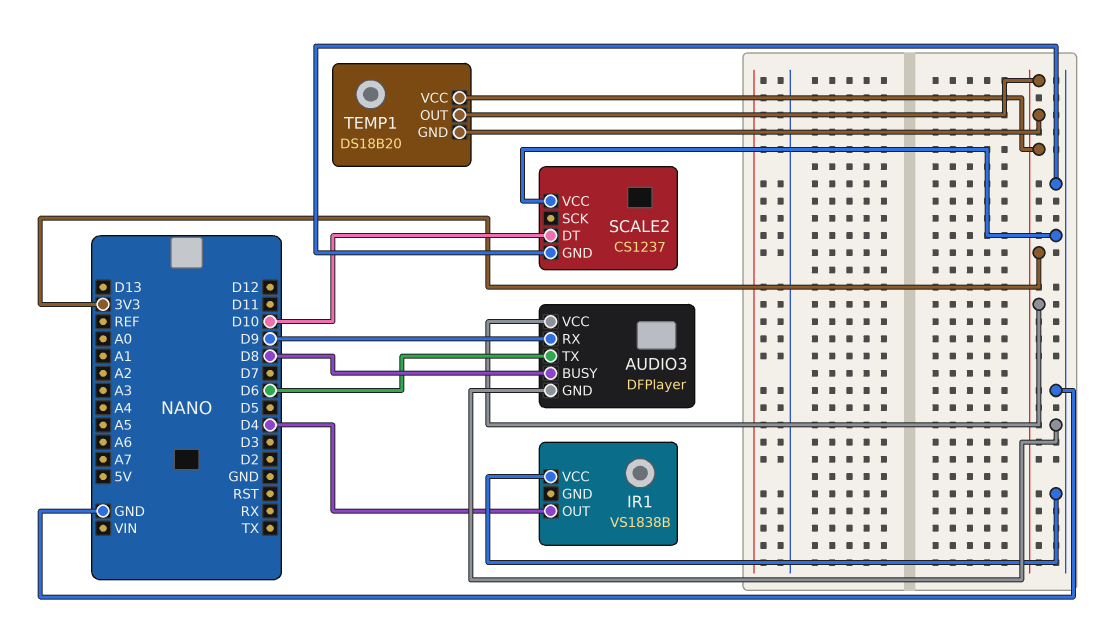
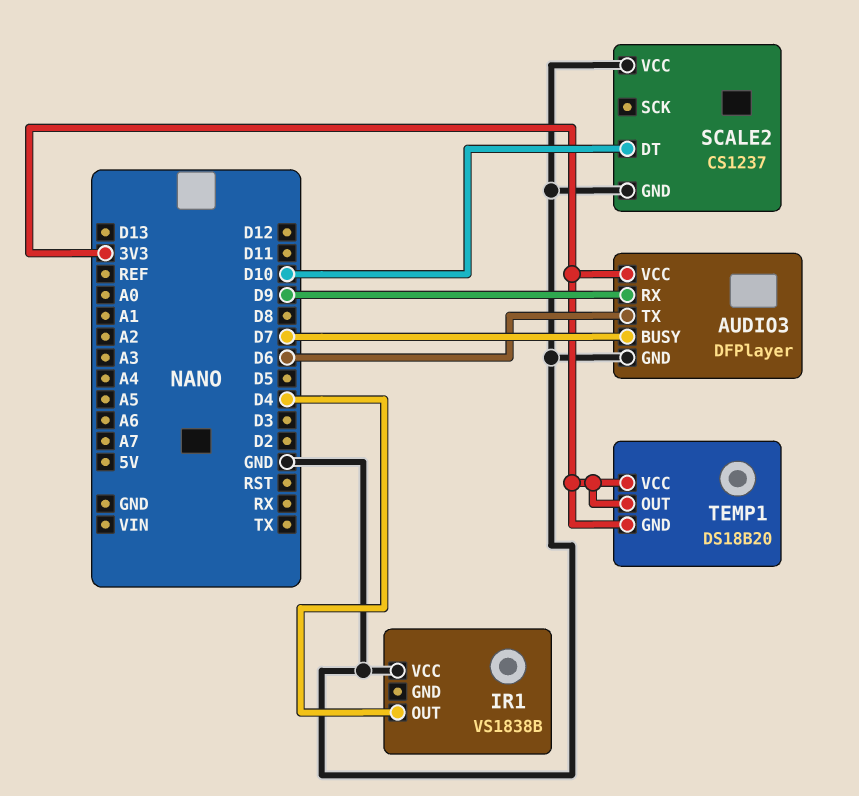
AUDIO3 pin BUSY: D8 -> D7

